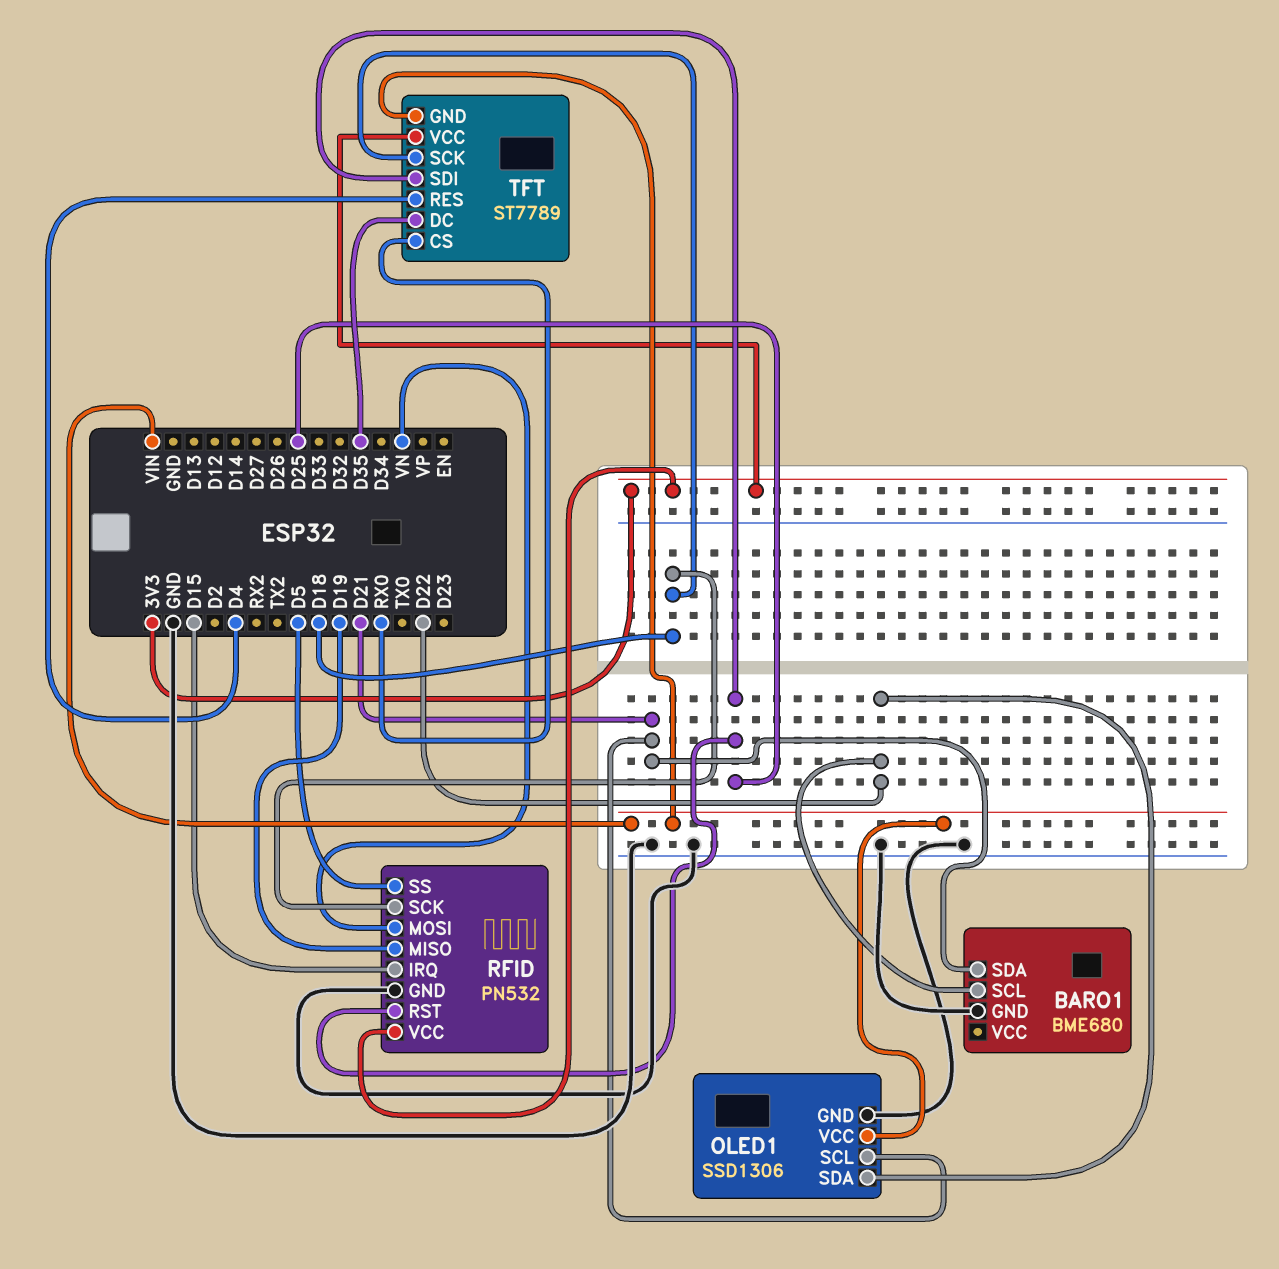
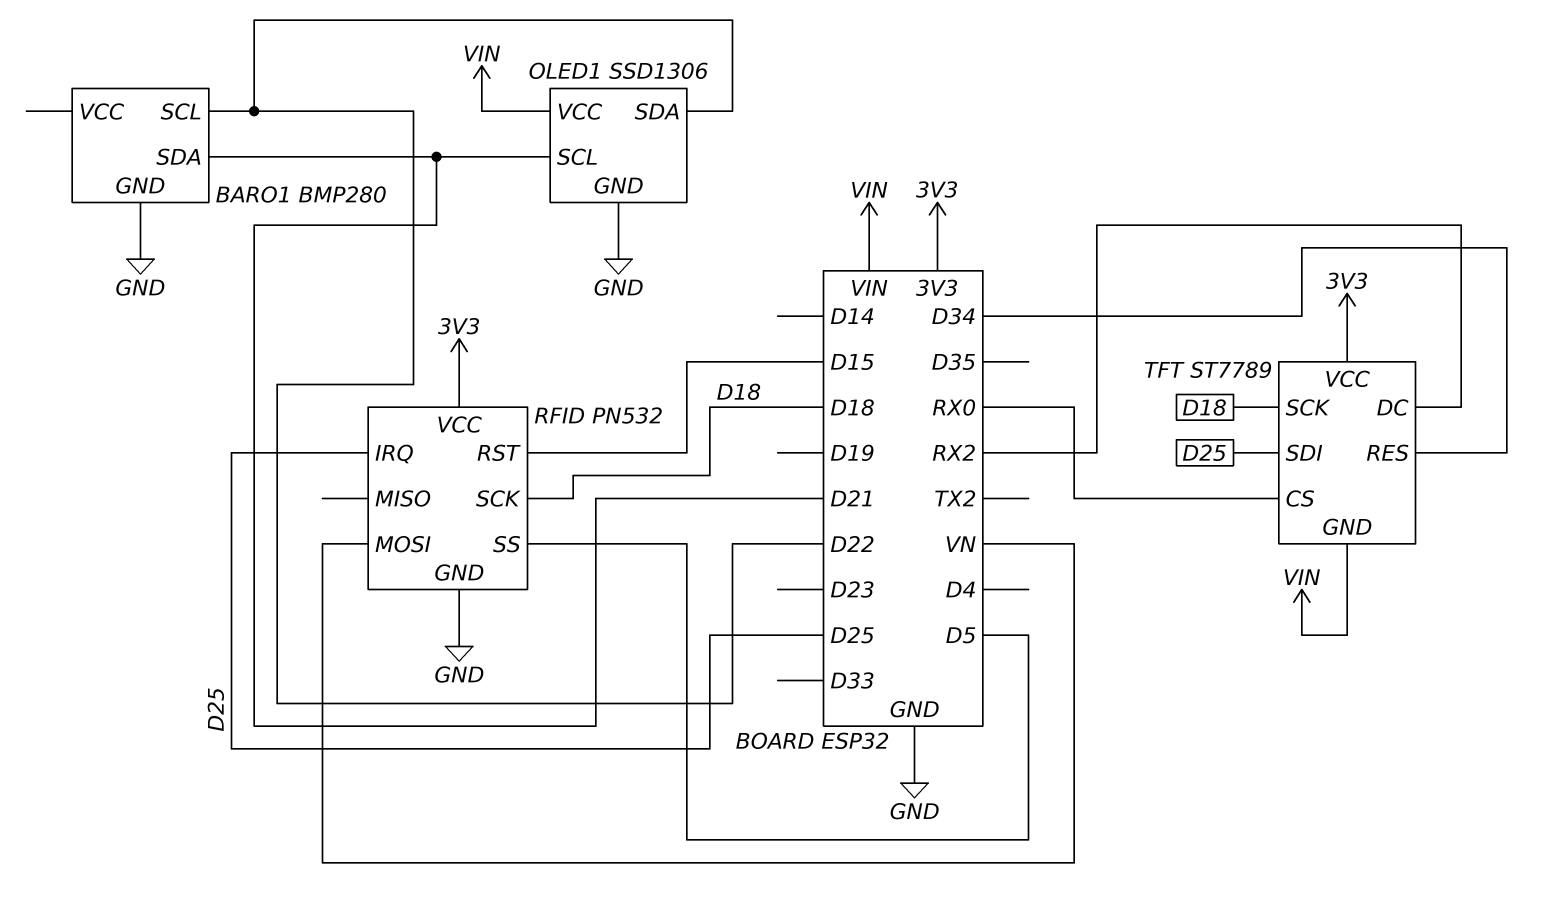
BARO1: BME680 -> BMP280
RFID pin IRQ: D15 -> D25
RFID pin MISO: D19 -> none
RFID pin RST: D25 -> D15
TFT pin DC: D35 -> RX2
TFT pin RES: D4 -> D34

